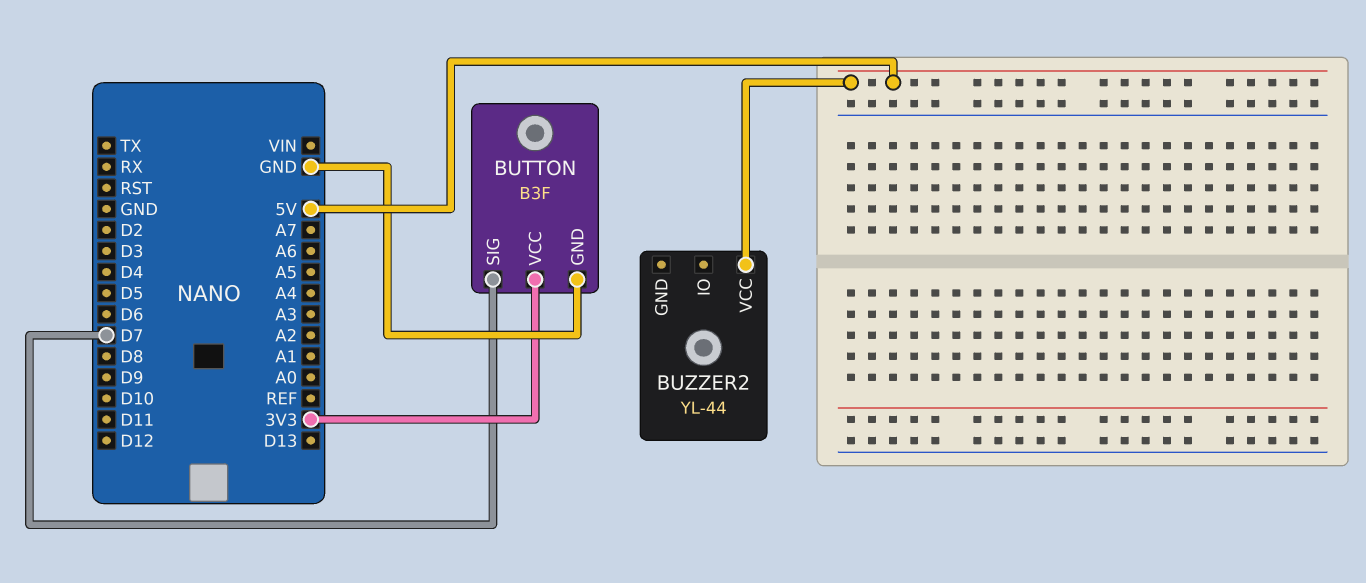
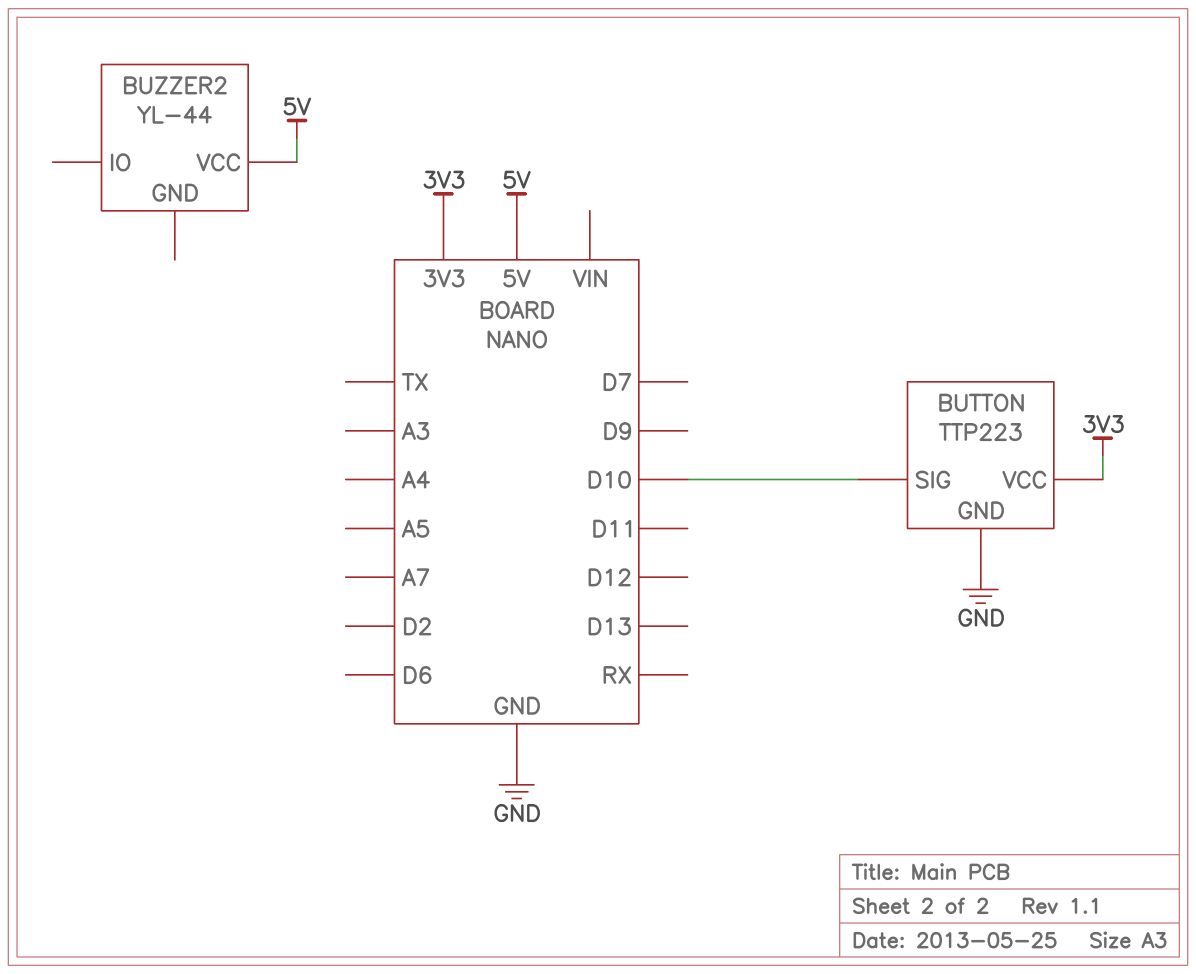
BUTTON: B3F -> TTP223
BUTTON pin SIG: D7 -> D10

